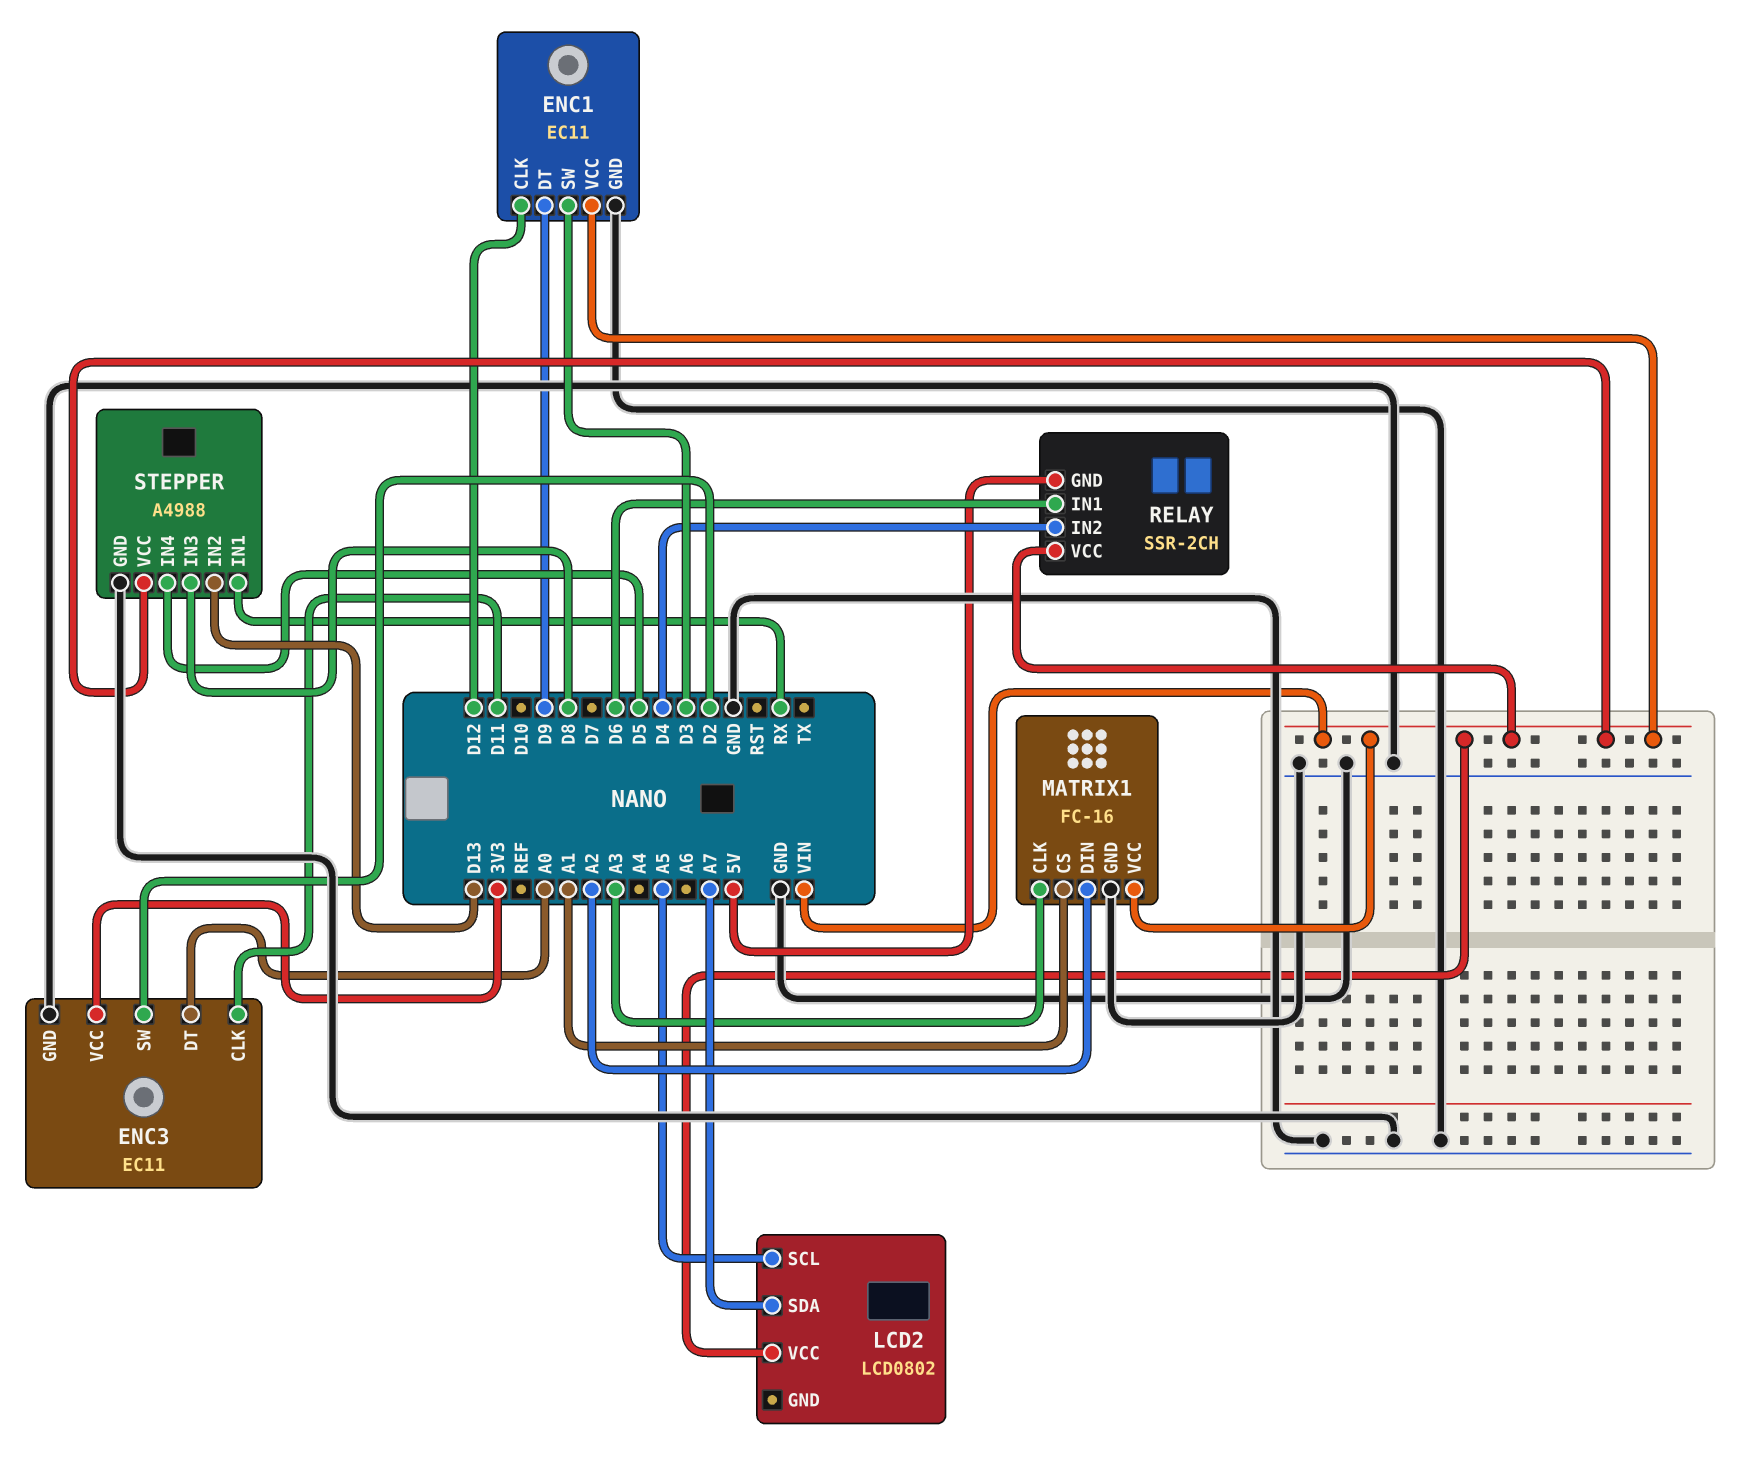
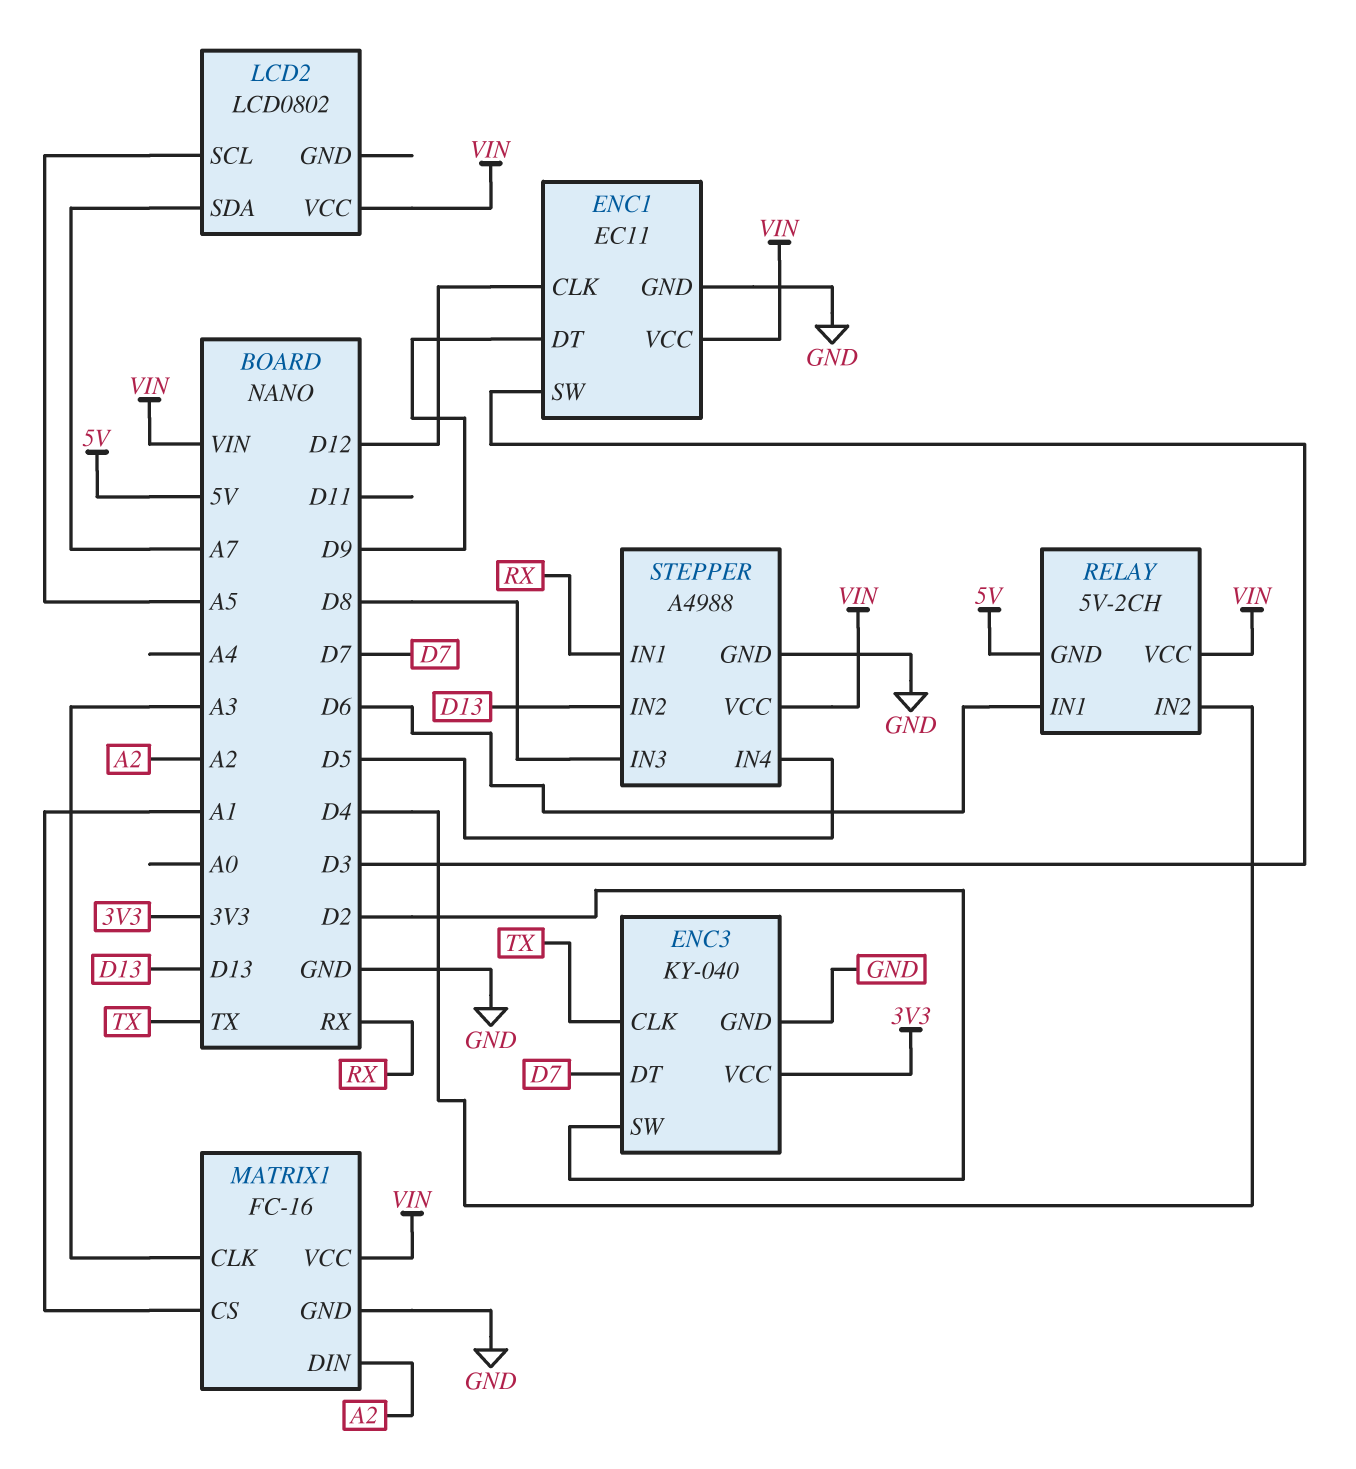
ENC3: EC11 -> KY-040
ENC3 pin CLK: D11 -> TX
ENC3 pin DT: A0 -> D7
RELAY: SSR-2CH -> 5V-2CH

